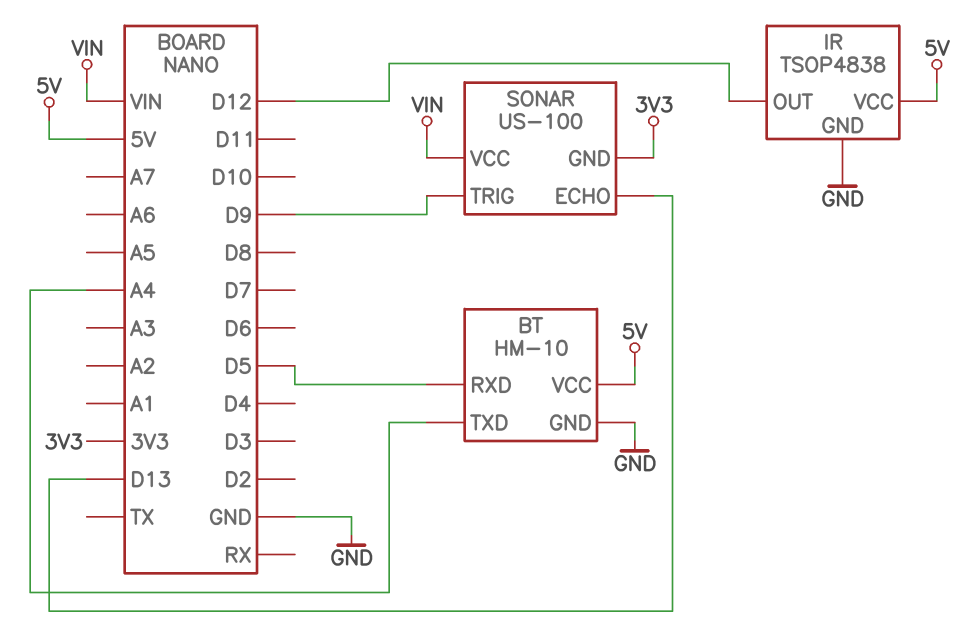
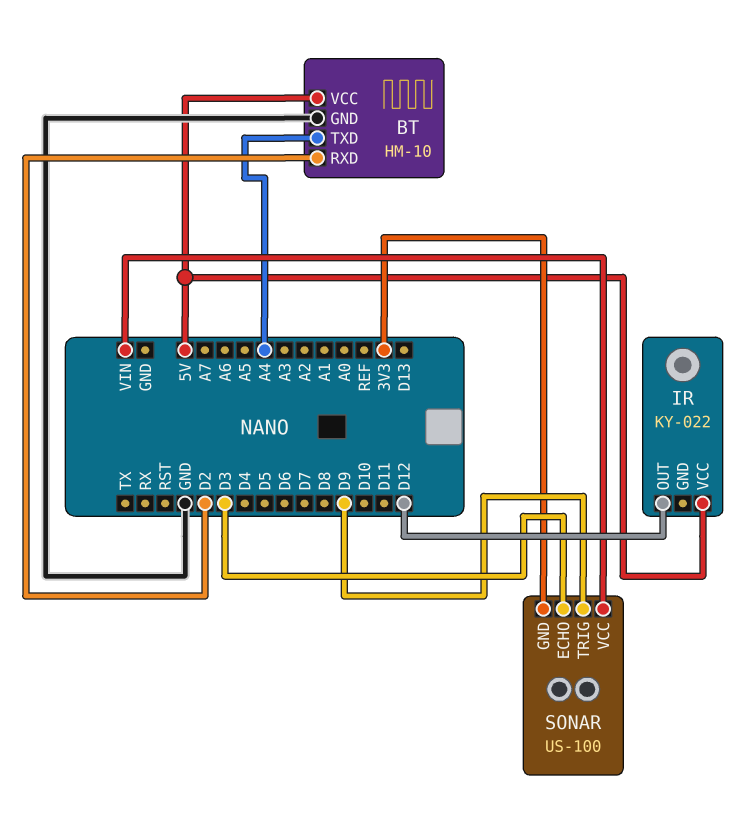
BT pin RXD: D5 -> D2
IR: TSOP4838 -> KY-022
IR pin GND: GND -> none
SONAR pin ECHO: D13 -> D3

